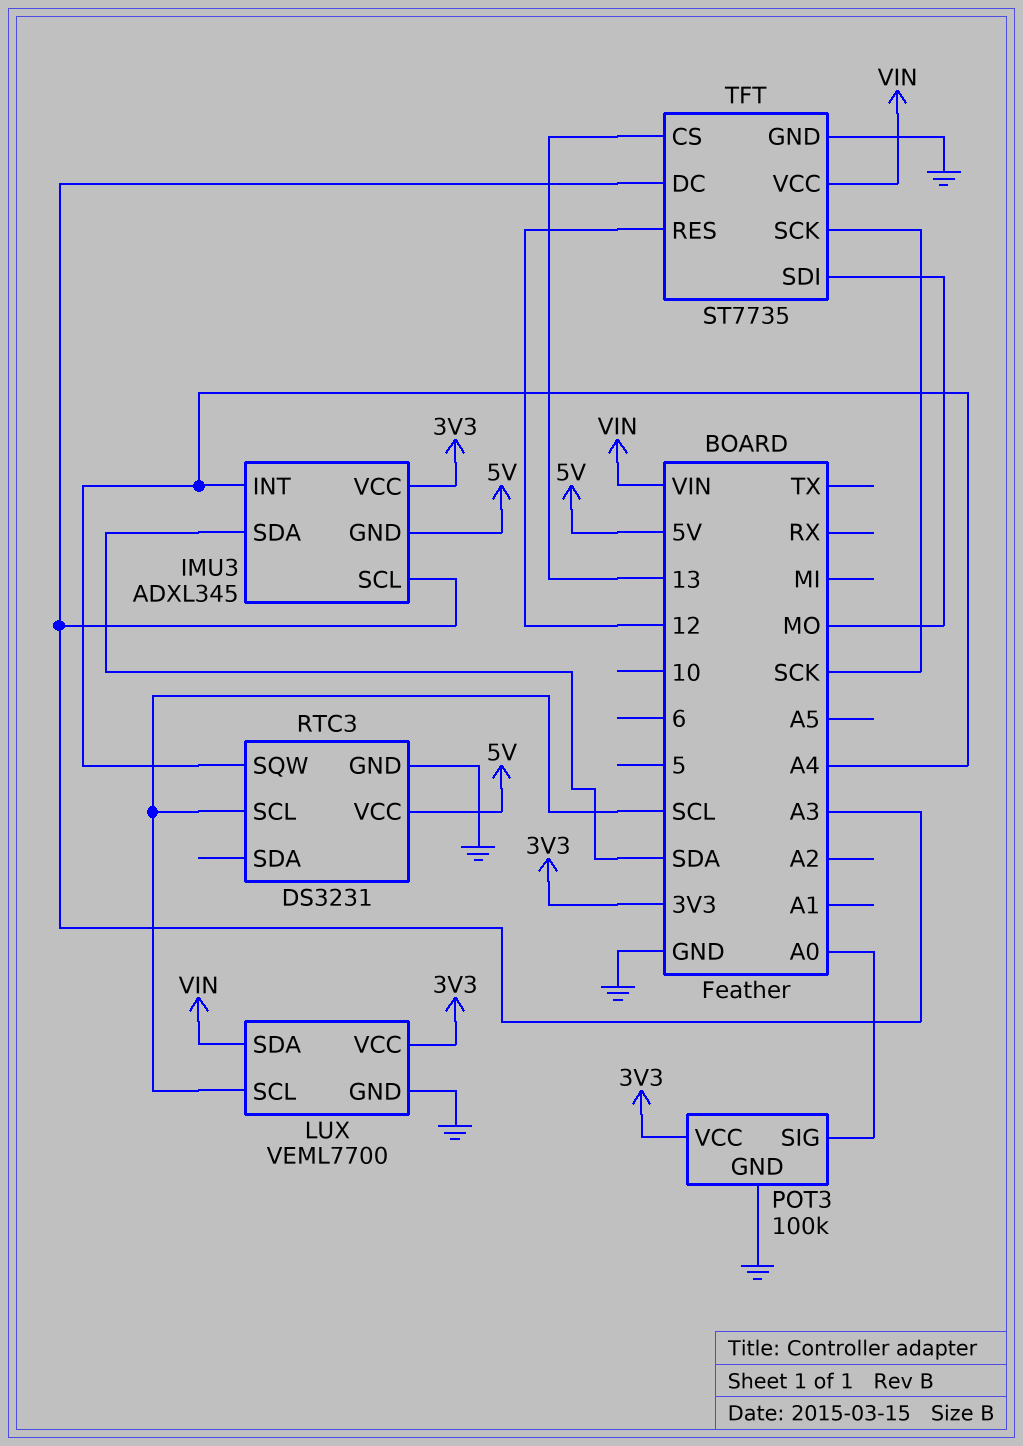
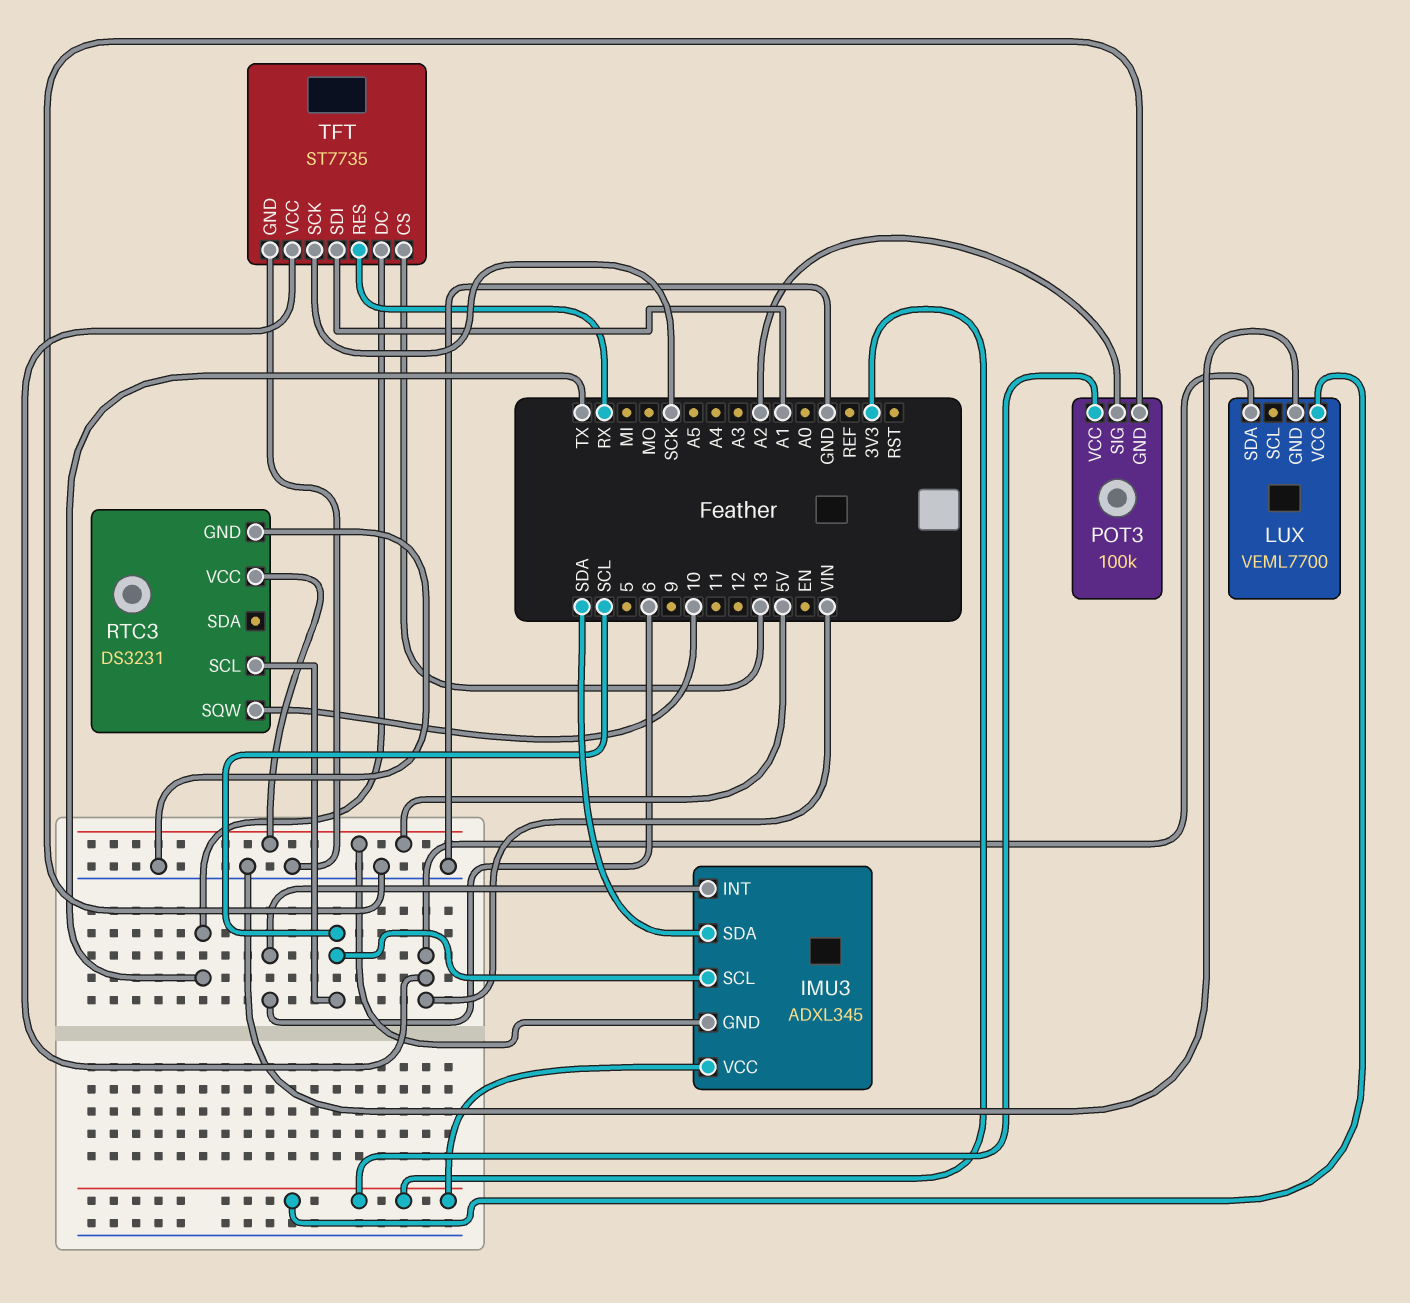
IMU3 pin INT: A4 -> 6
IMU3 pin SCL: A3 -> SCL
LUX pin SCL: SCL -> none
POT3 pin SIG: A0 -> A2
RTC3 pin SQW: A4 -> 10
TFT pin DC: A3 -> TX
TFT pin RES: 12 -> RX
TFT pin SDI: MO -> A1

